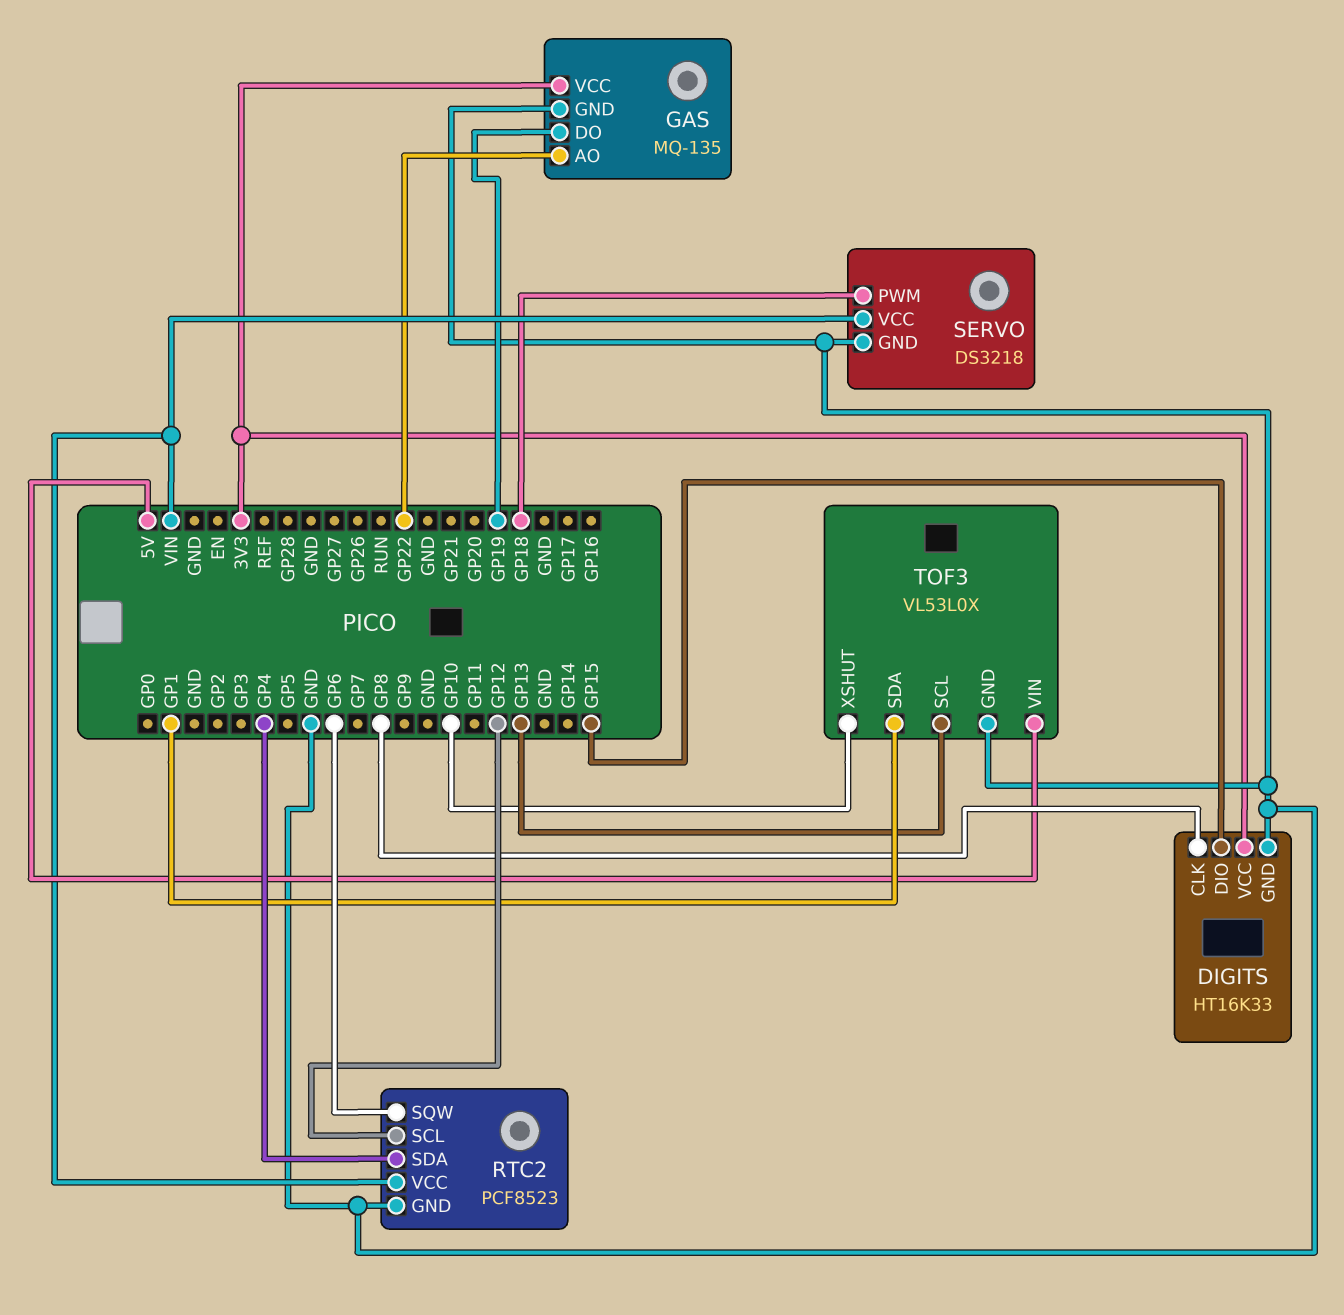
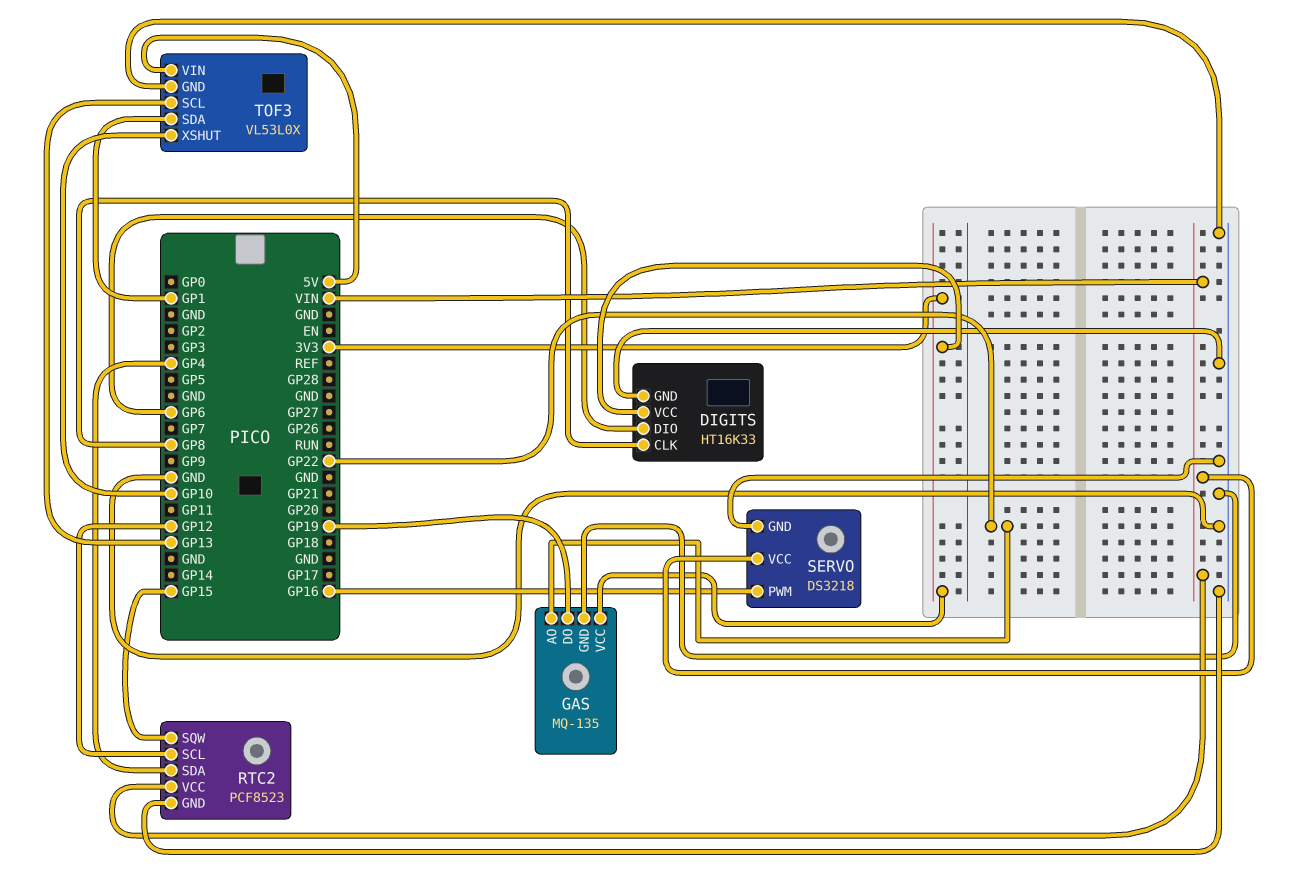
DIGITS pin DIO: GP15 -> GP6
RTC2 pin SQW: GP6 -> GP15
SERVO pin PWM: GP18 -> GP16

